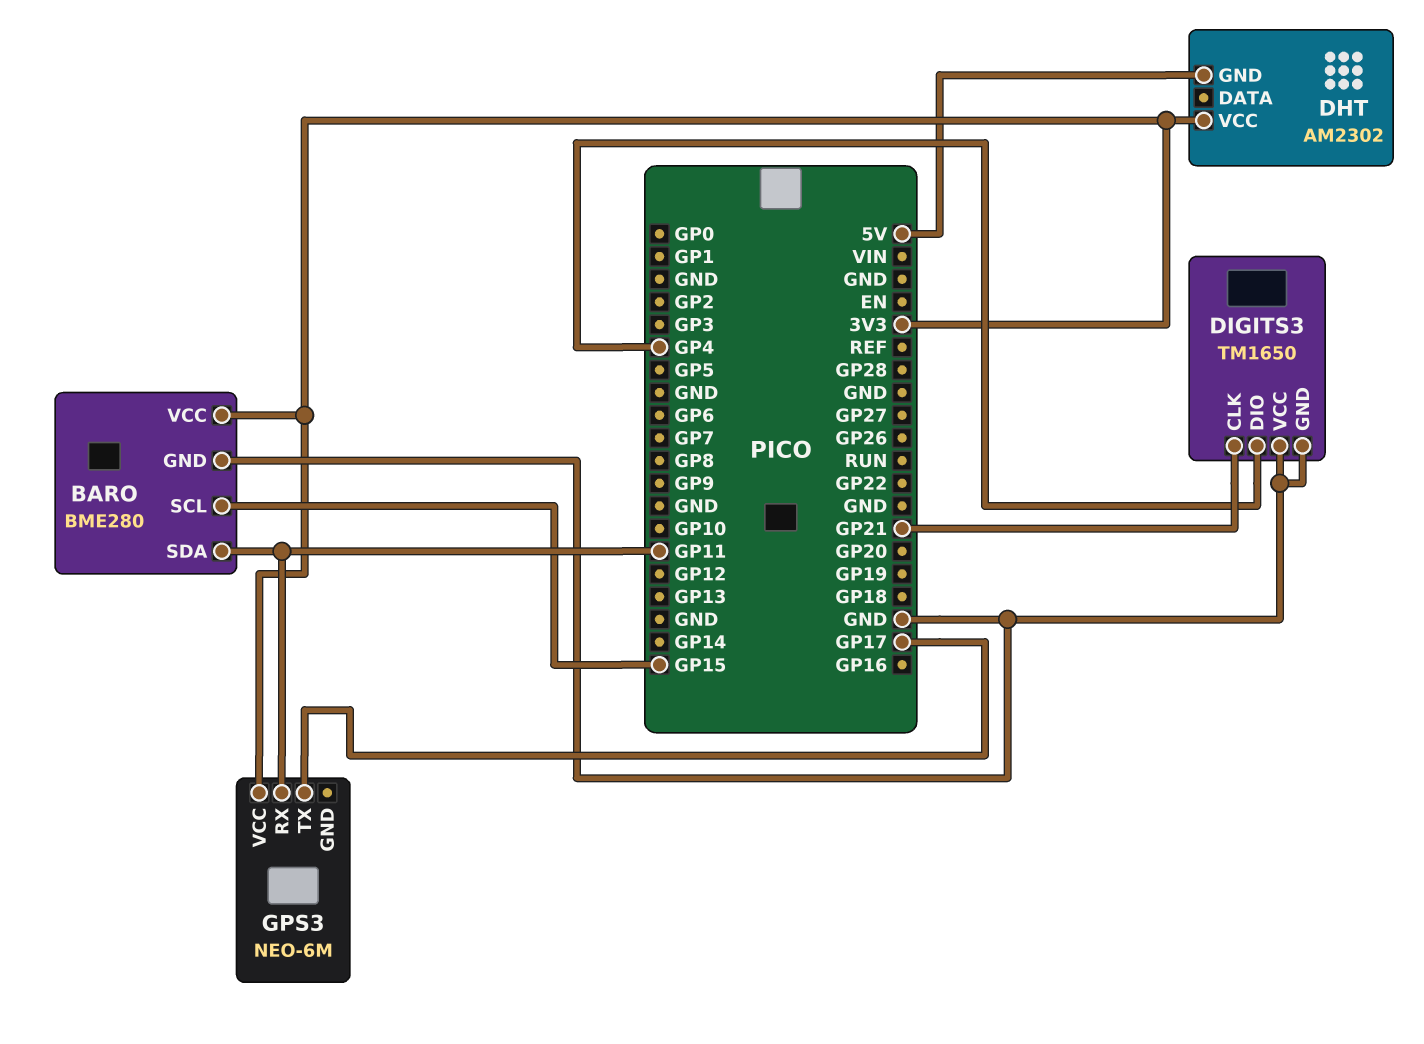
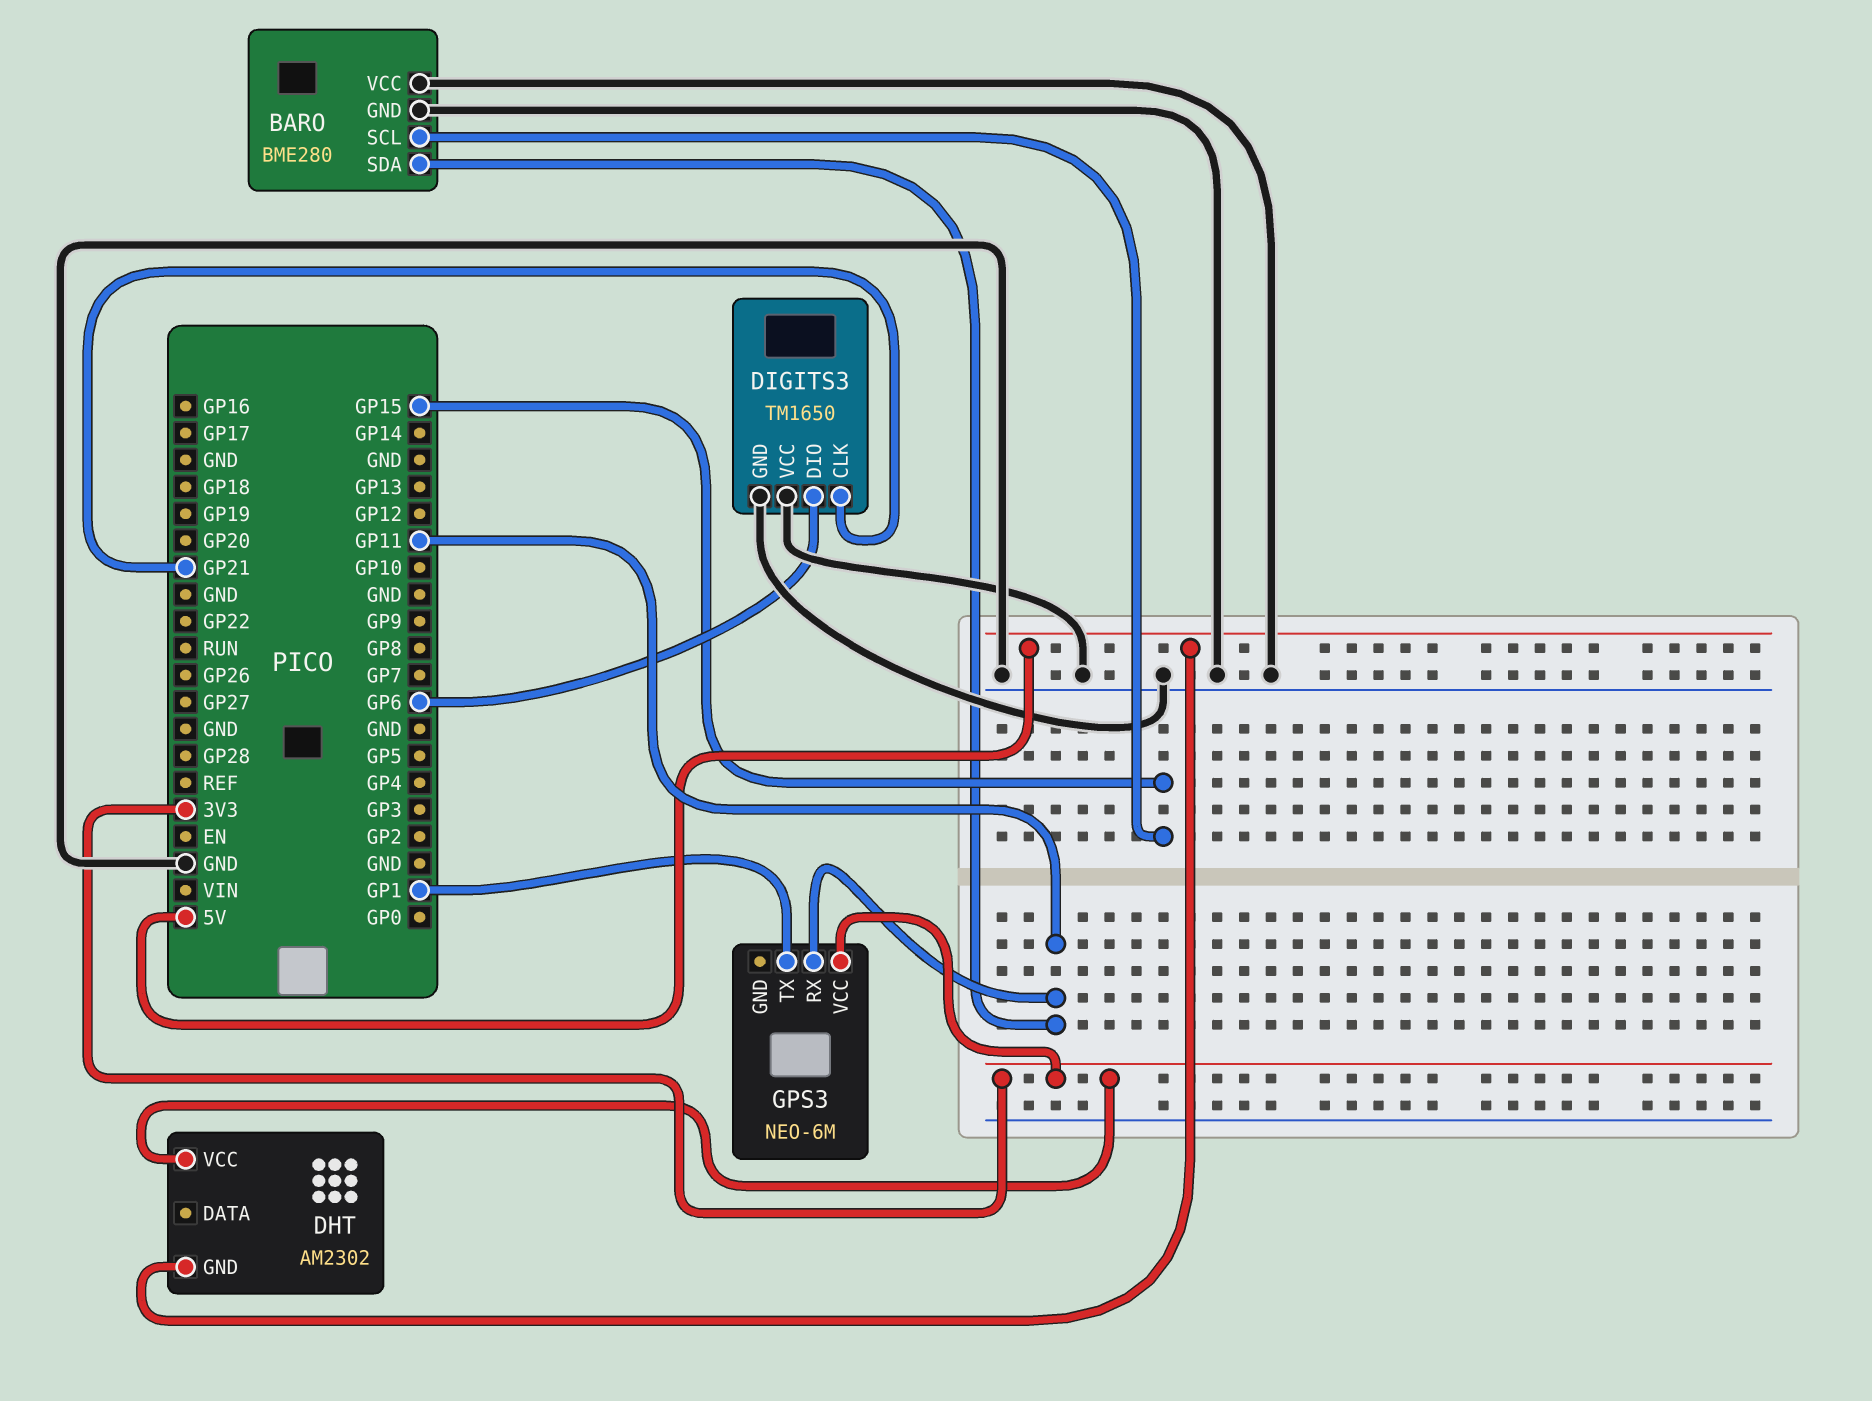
BARO pin VCC: 3V3 -> GND
DIGITS3 pin DIO: GP4 -> GP6
GPS3 pin TX: GP17 -> GP1

